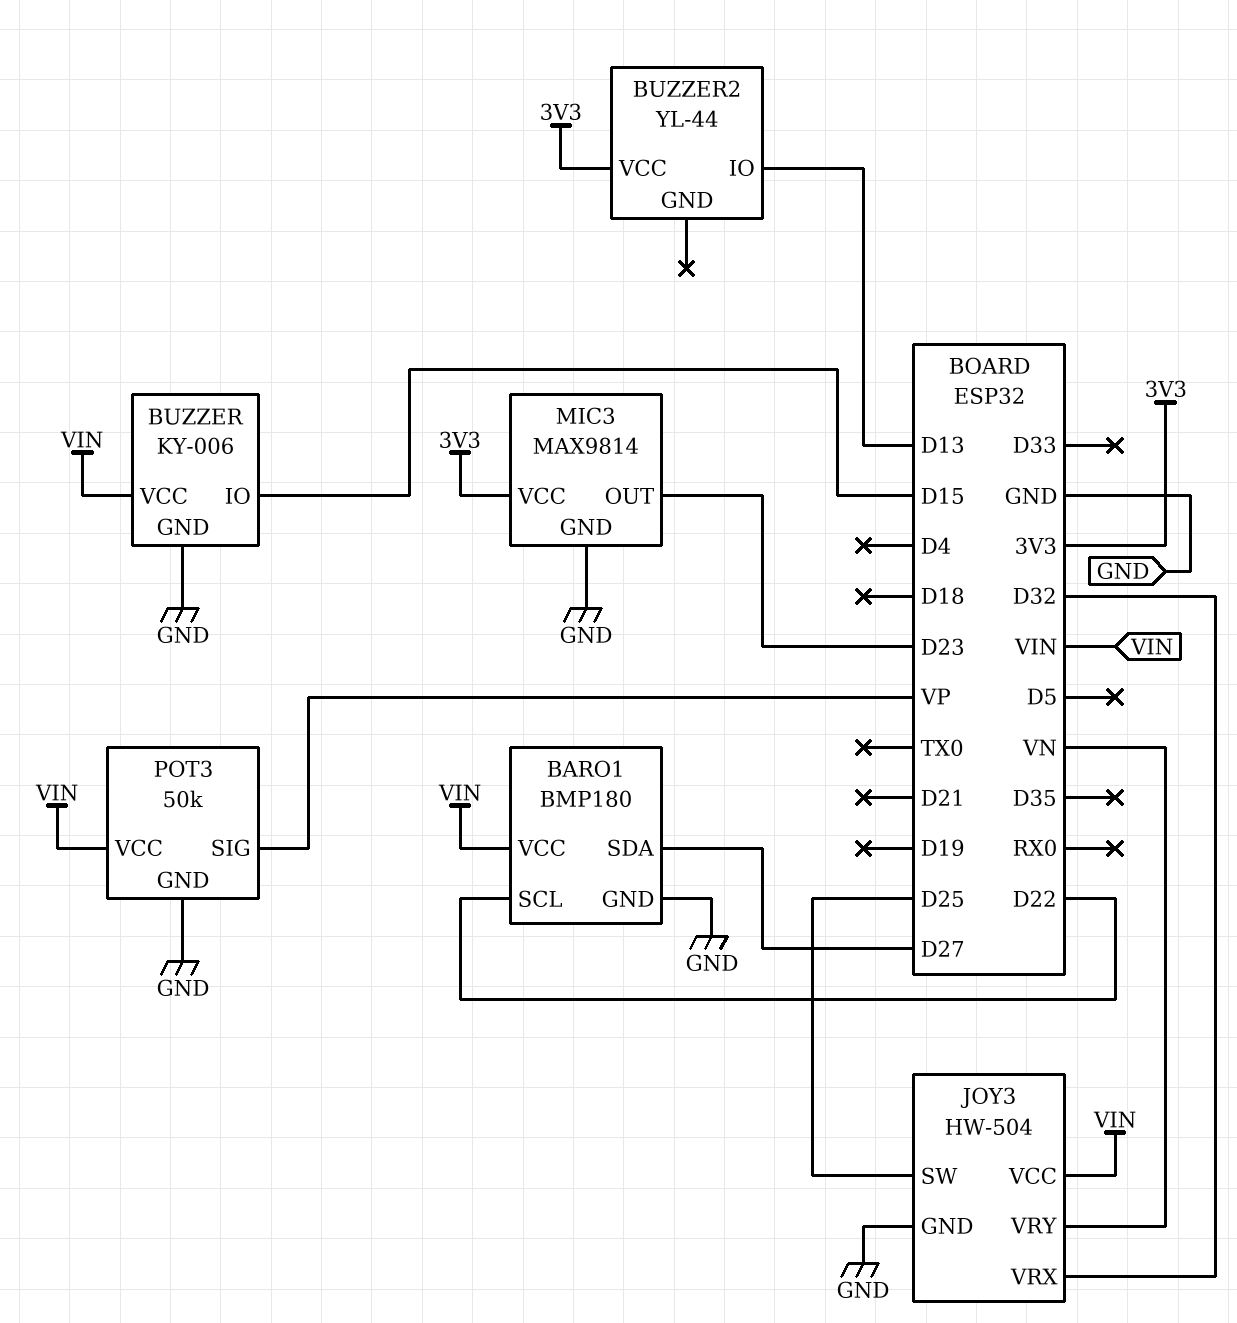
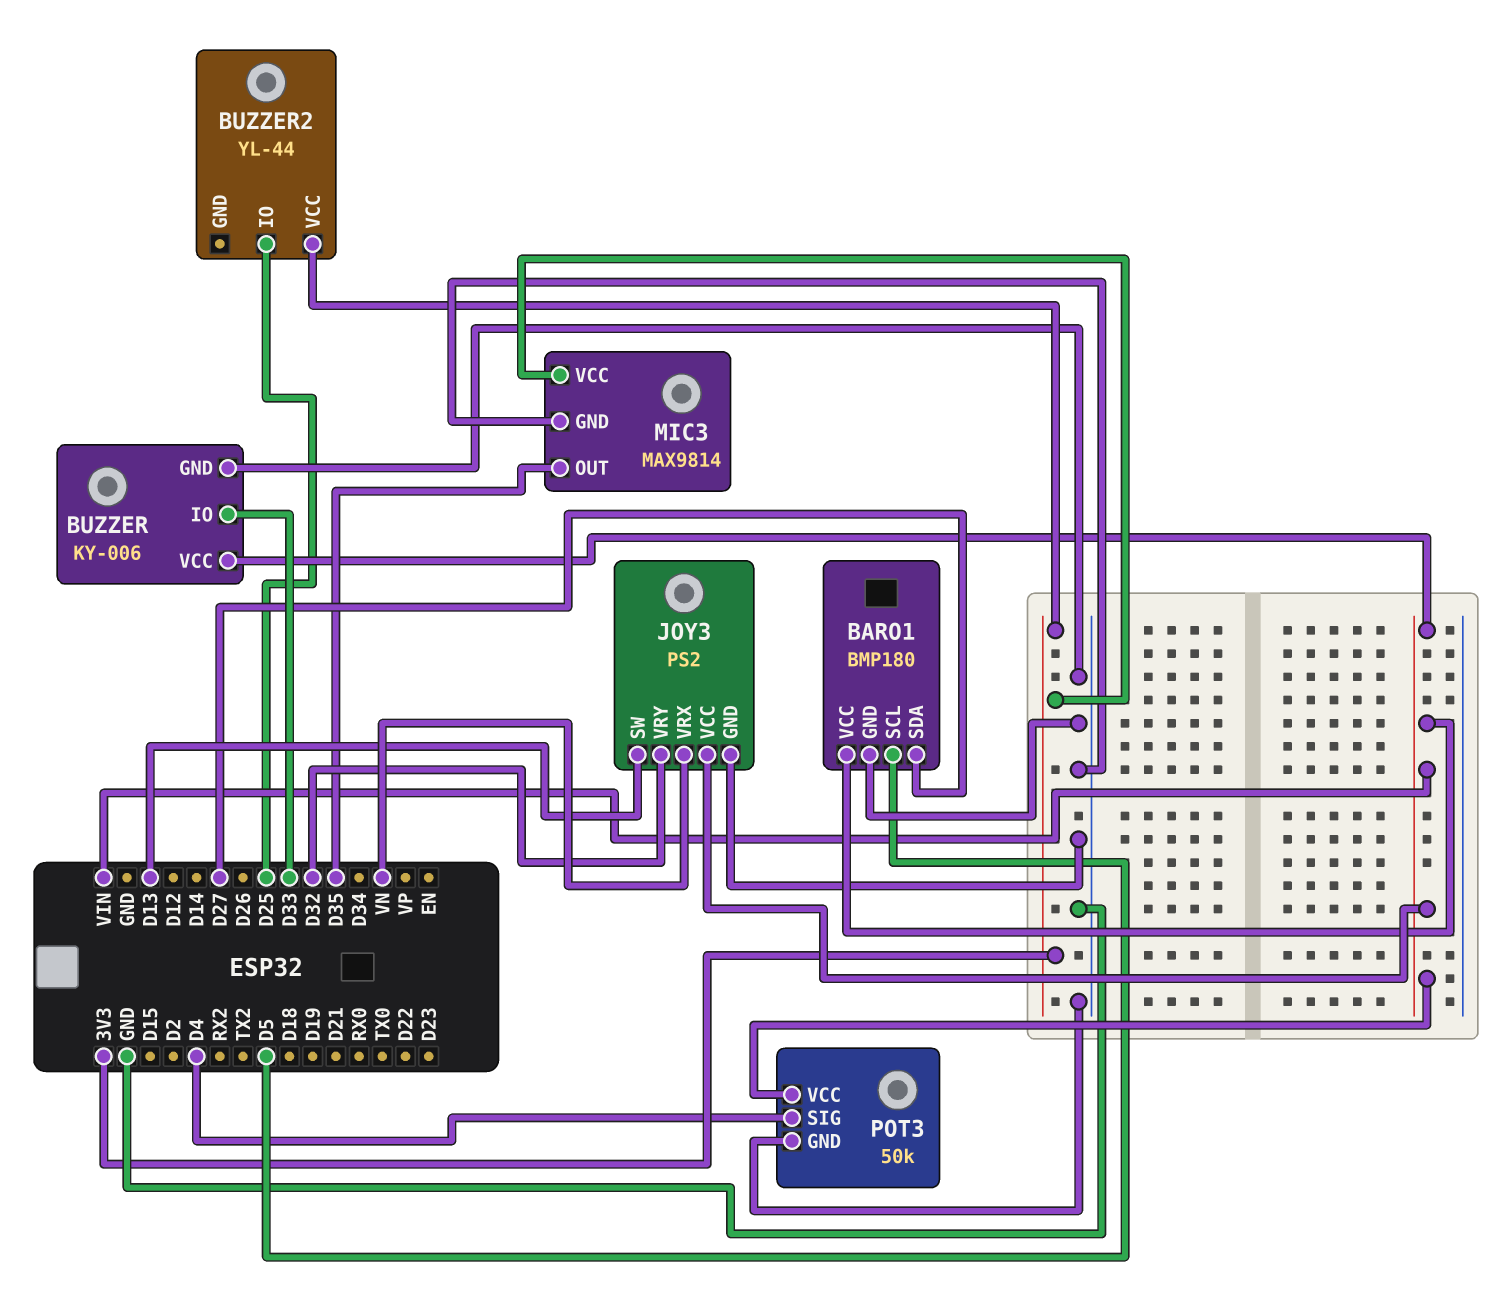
BARO1 pin SCL: D22 -> D5
BUZZER pin IO: D15 -> D33
BUZZER2 pin IO: D13 -> D25
JOY3: HW-504 -> PS2
JOY3 pin SW: D25 -> D13
JOY3 pin VRX: D32 -> VN
JOY3 pin VRY: VN -> D32
MIC3 pin OUT: D23 -> D35
POT3 pin SIG: VP -> D4

